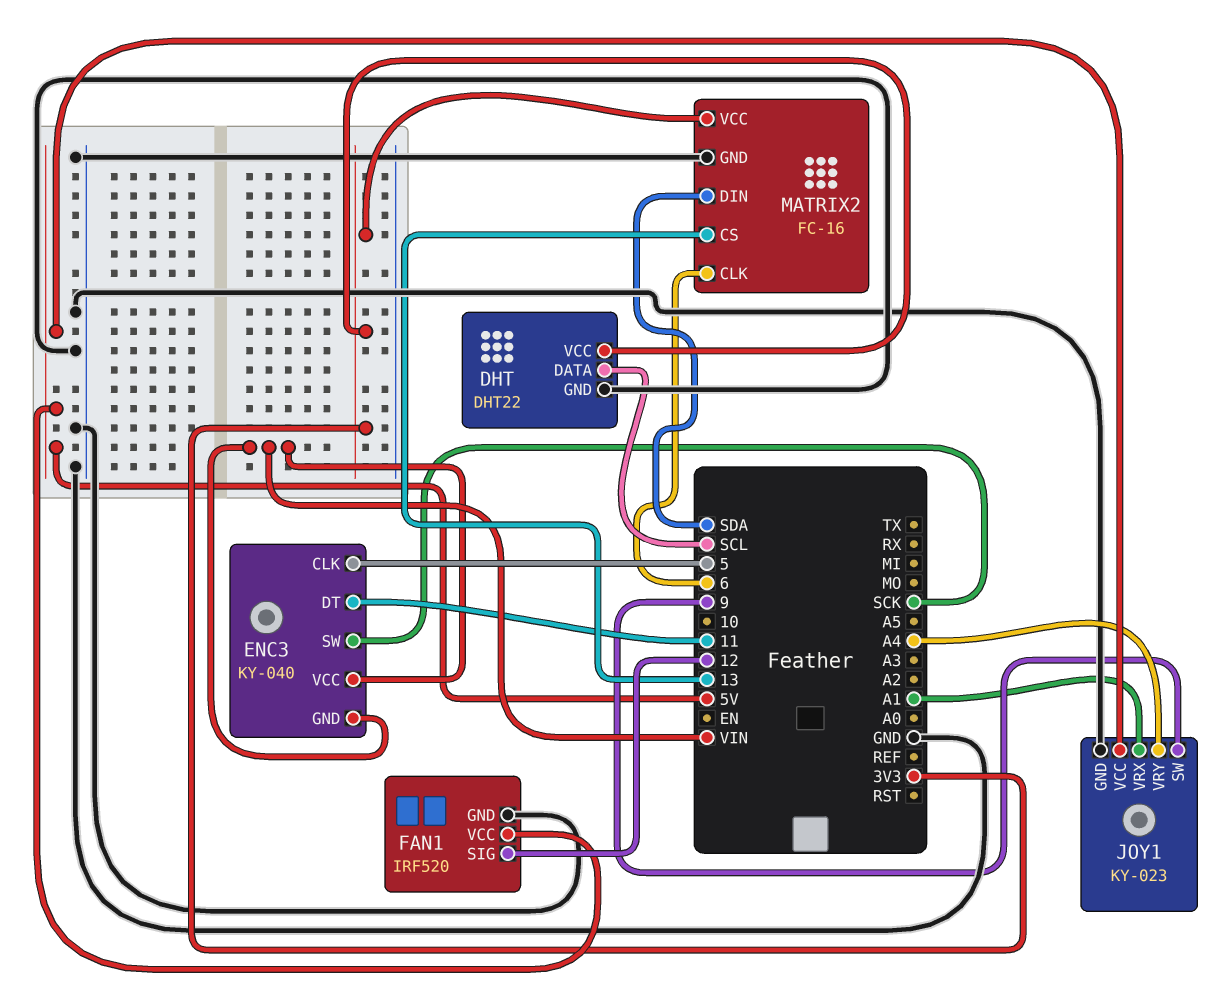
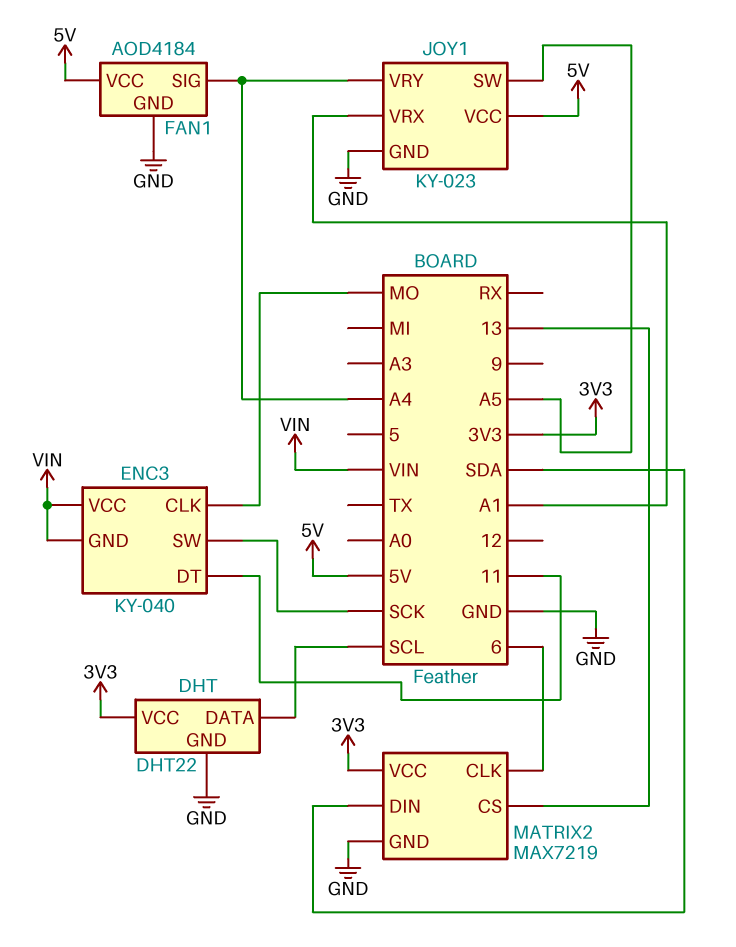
ENC3 pin CLK: 5 -> MO
FAN1: IRF520 -> AOD4184
FAN1 pin SIG: 12 -> A4
JOY1 pin SW: 9 -> A5
MATRIX2: FC-16 -> MAX7219

